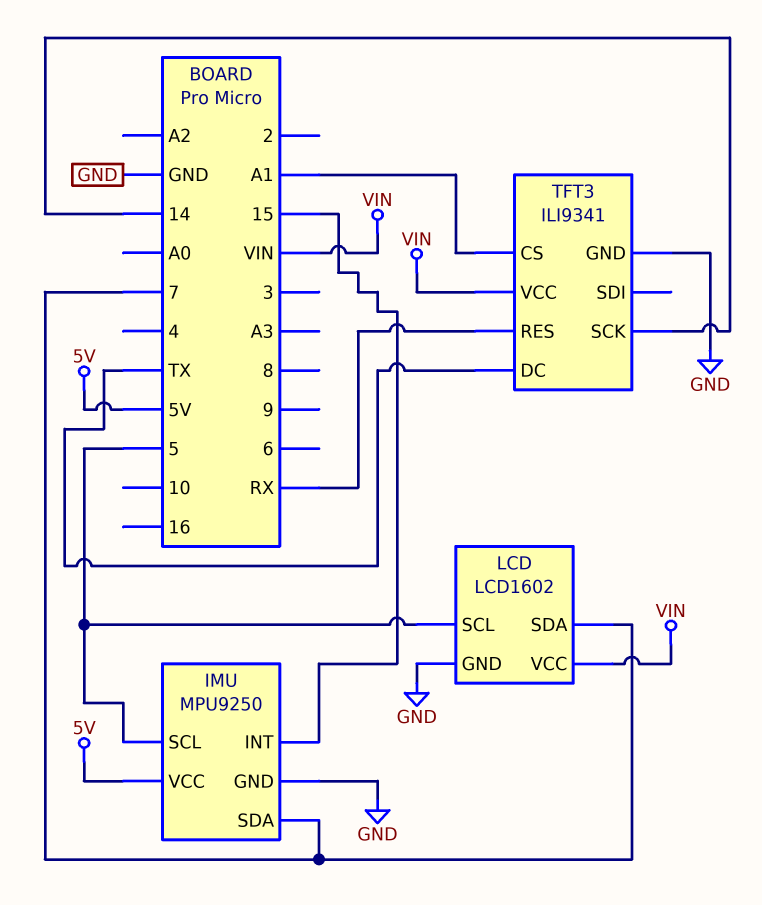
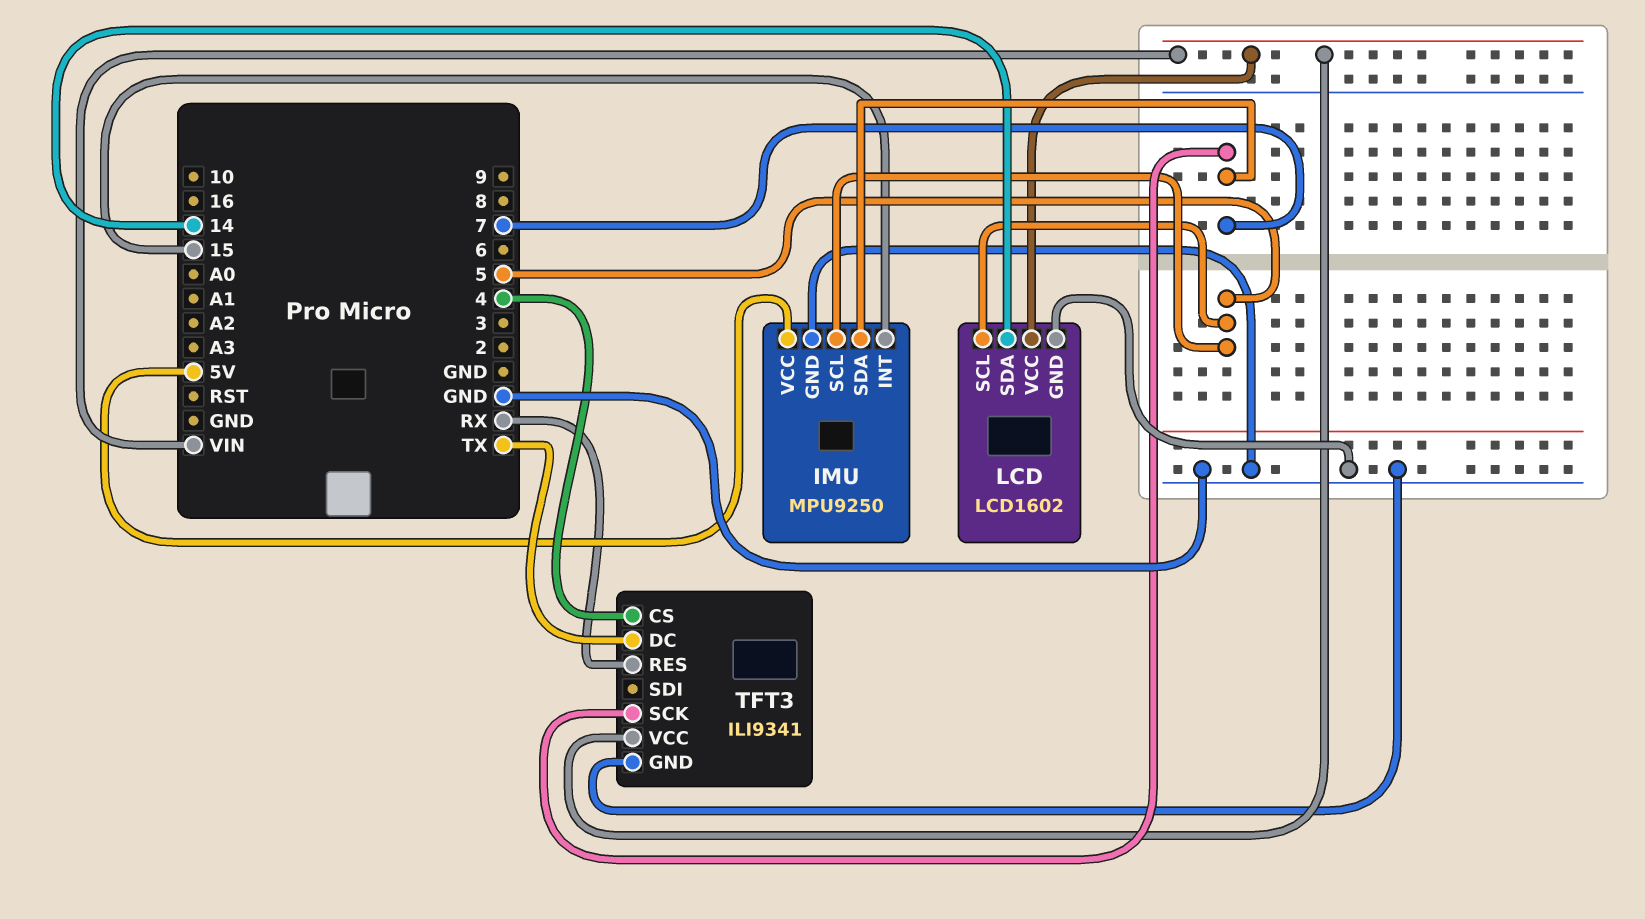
LCD pin SDA: 7 -> 14
TFT3 pin CS: A1 -> 4
TFT3 pin SCK: 14 -> 7

